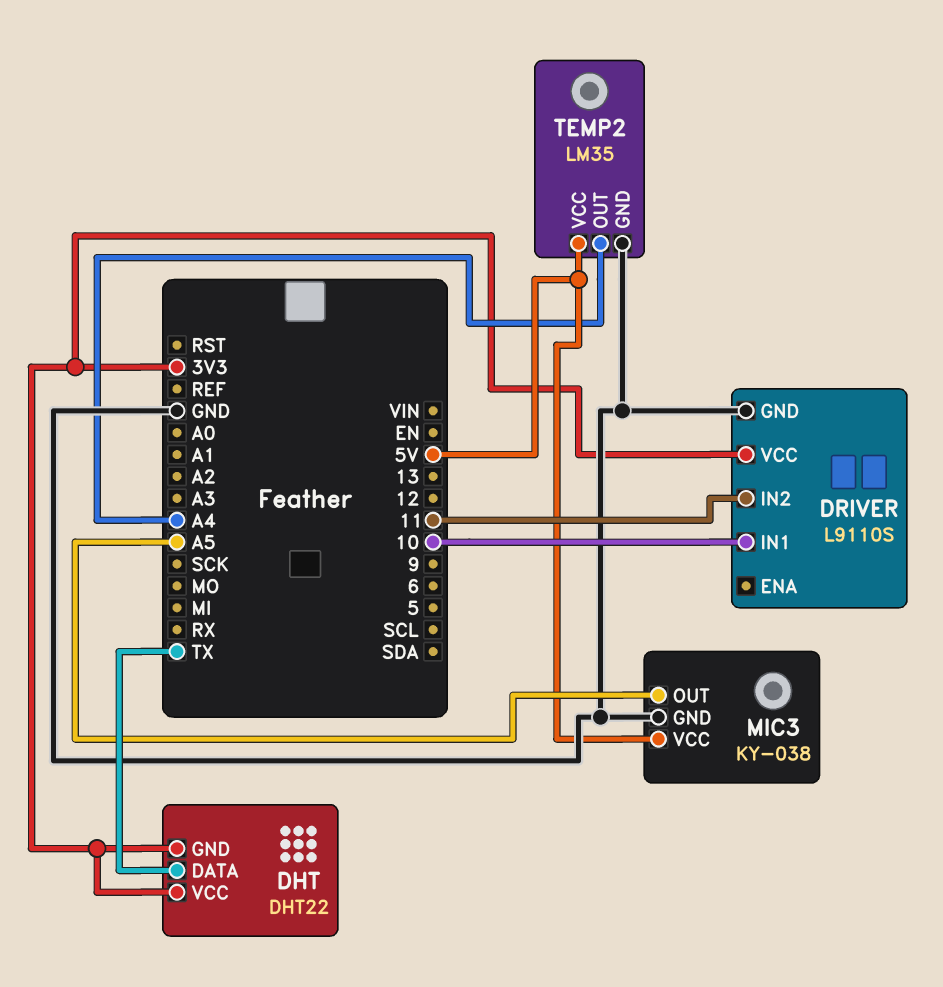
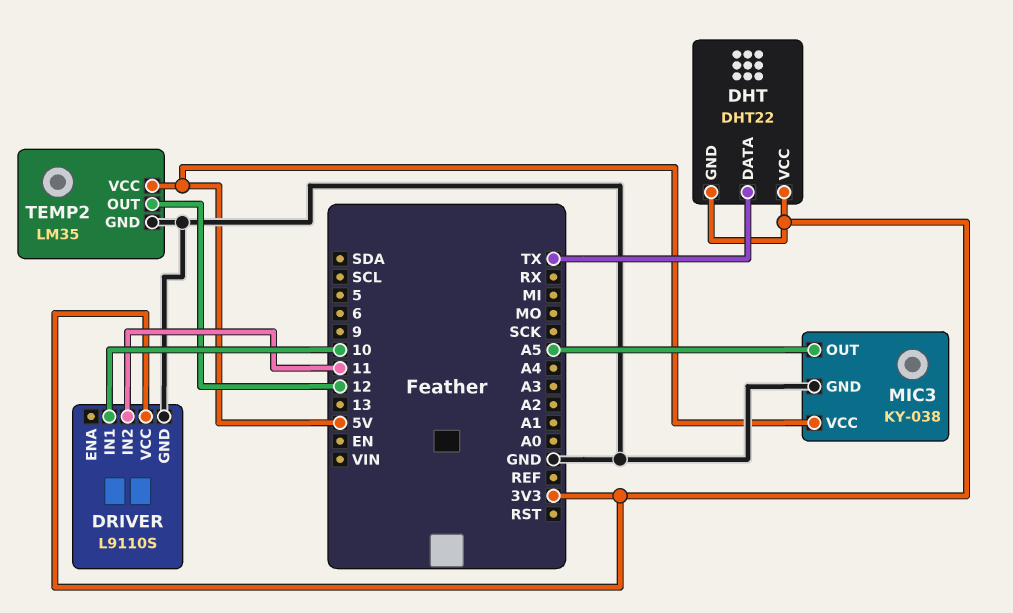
TEMP2 pin OUT: A4 -> 12

